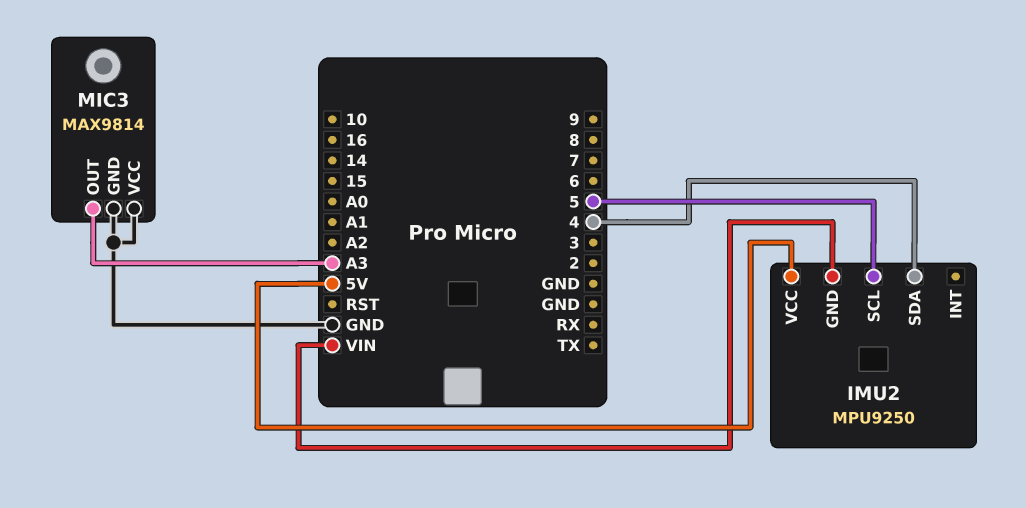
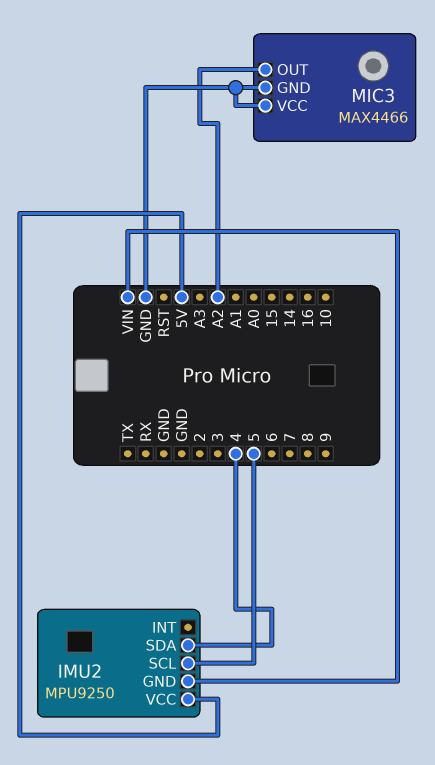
MIC3: MAX9814 -> MAX4466
MIC3 pin OUT: A3 -> A2

